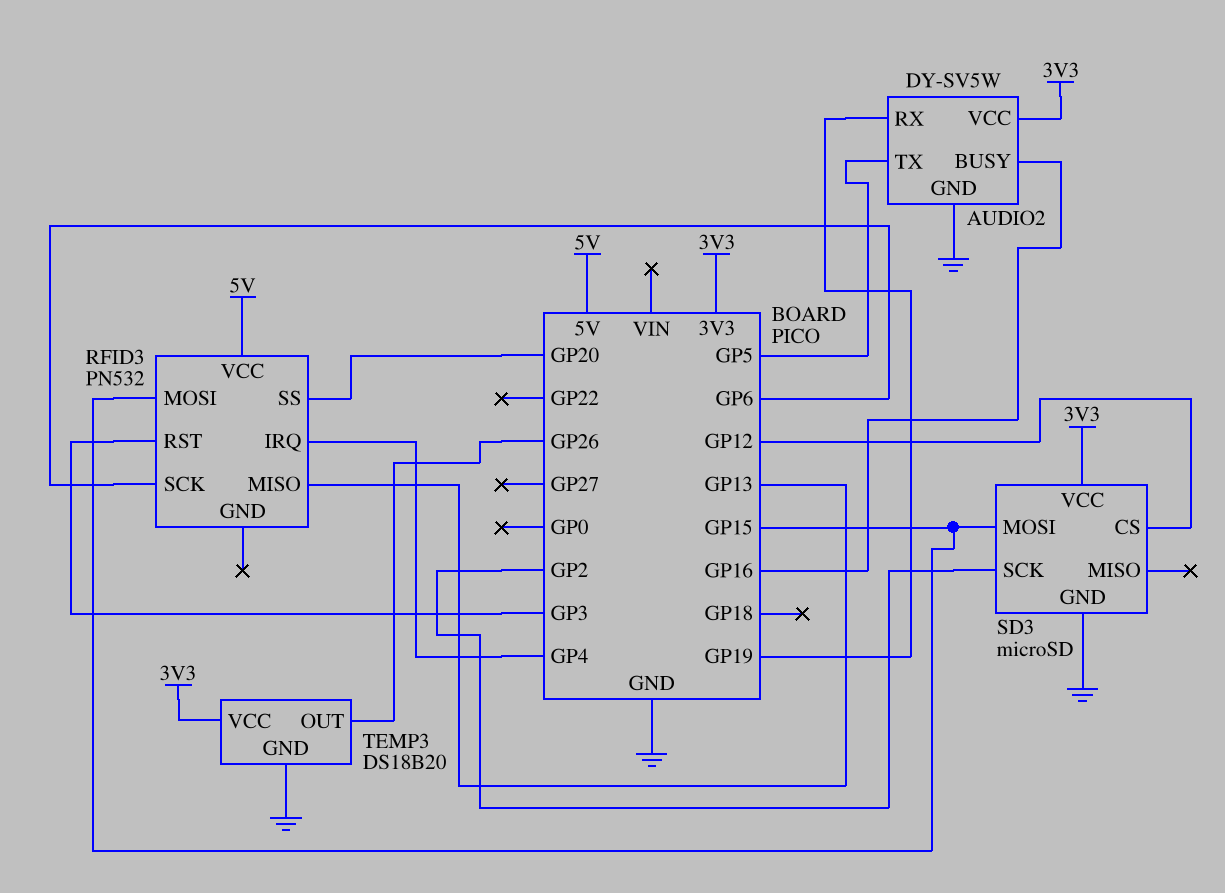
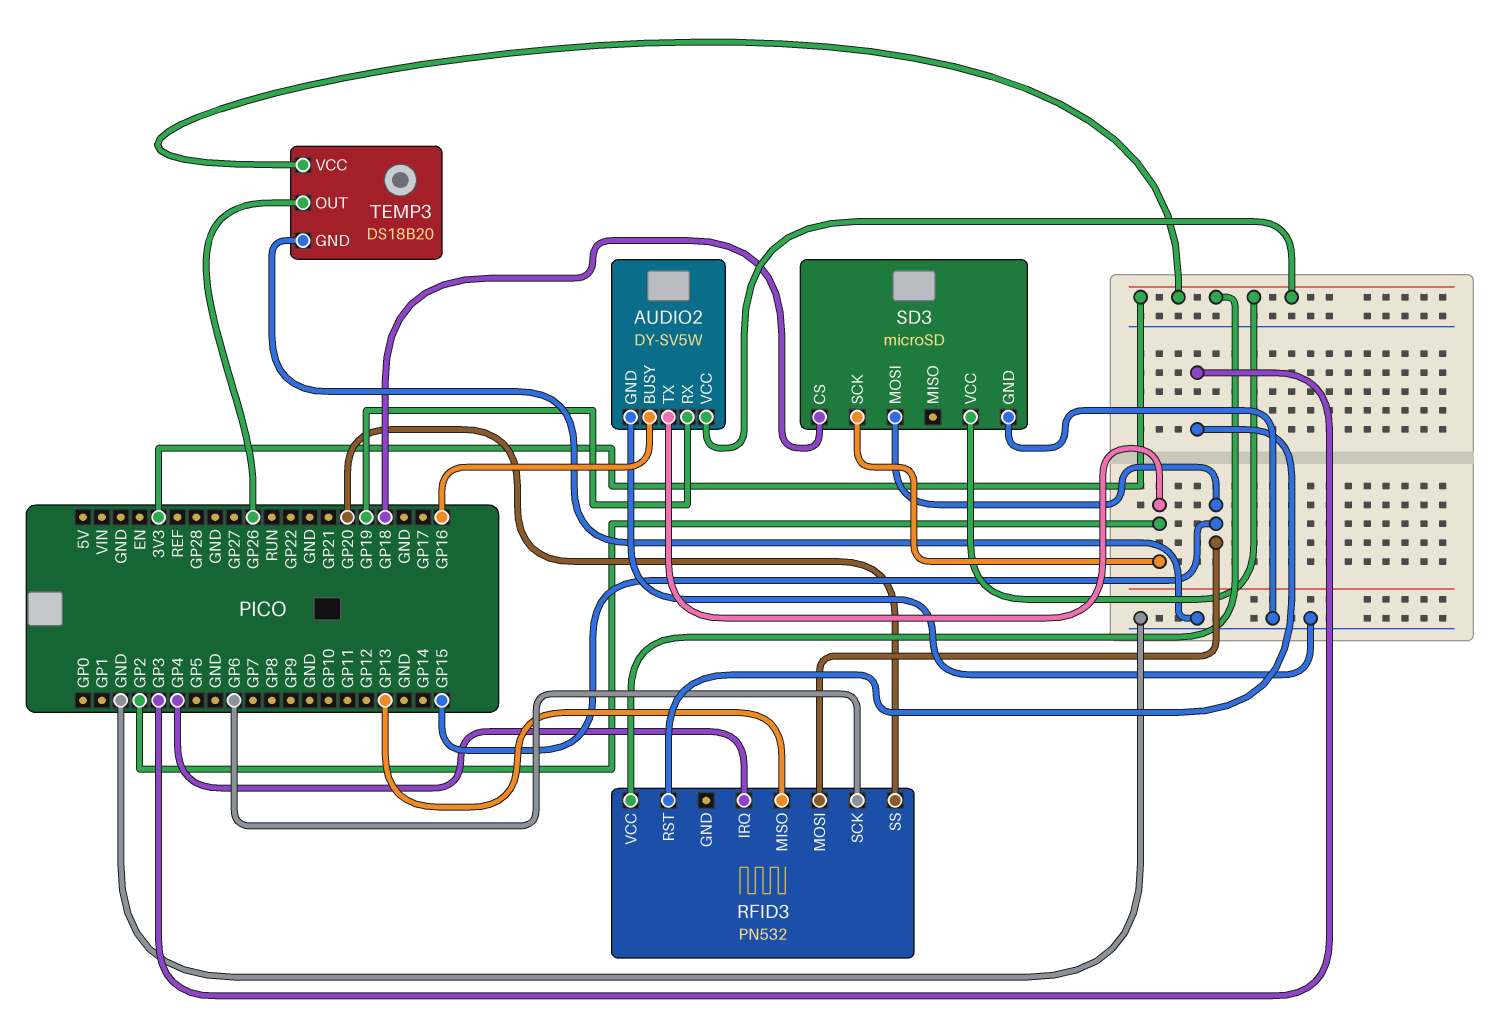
AUDIO2 pin TX: GP5 -> GP2
RFID3 pin VCC: 5V -> 3V3
SD3 pin CS: GP12 -> GP18

